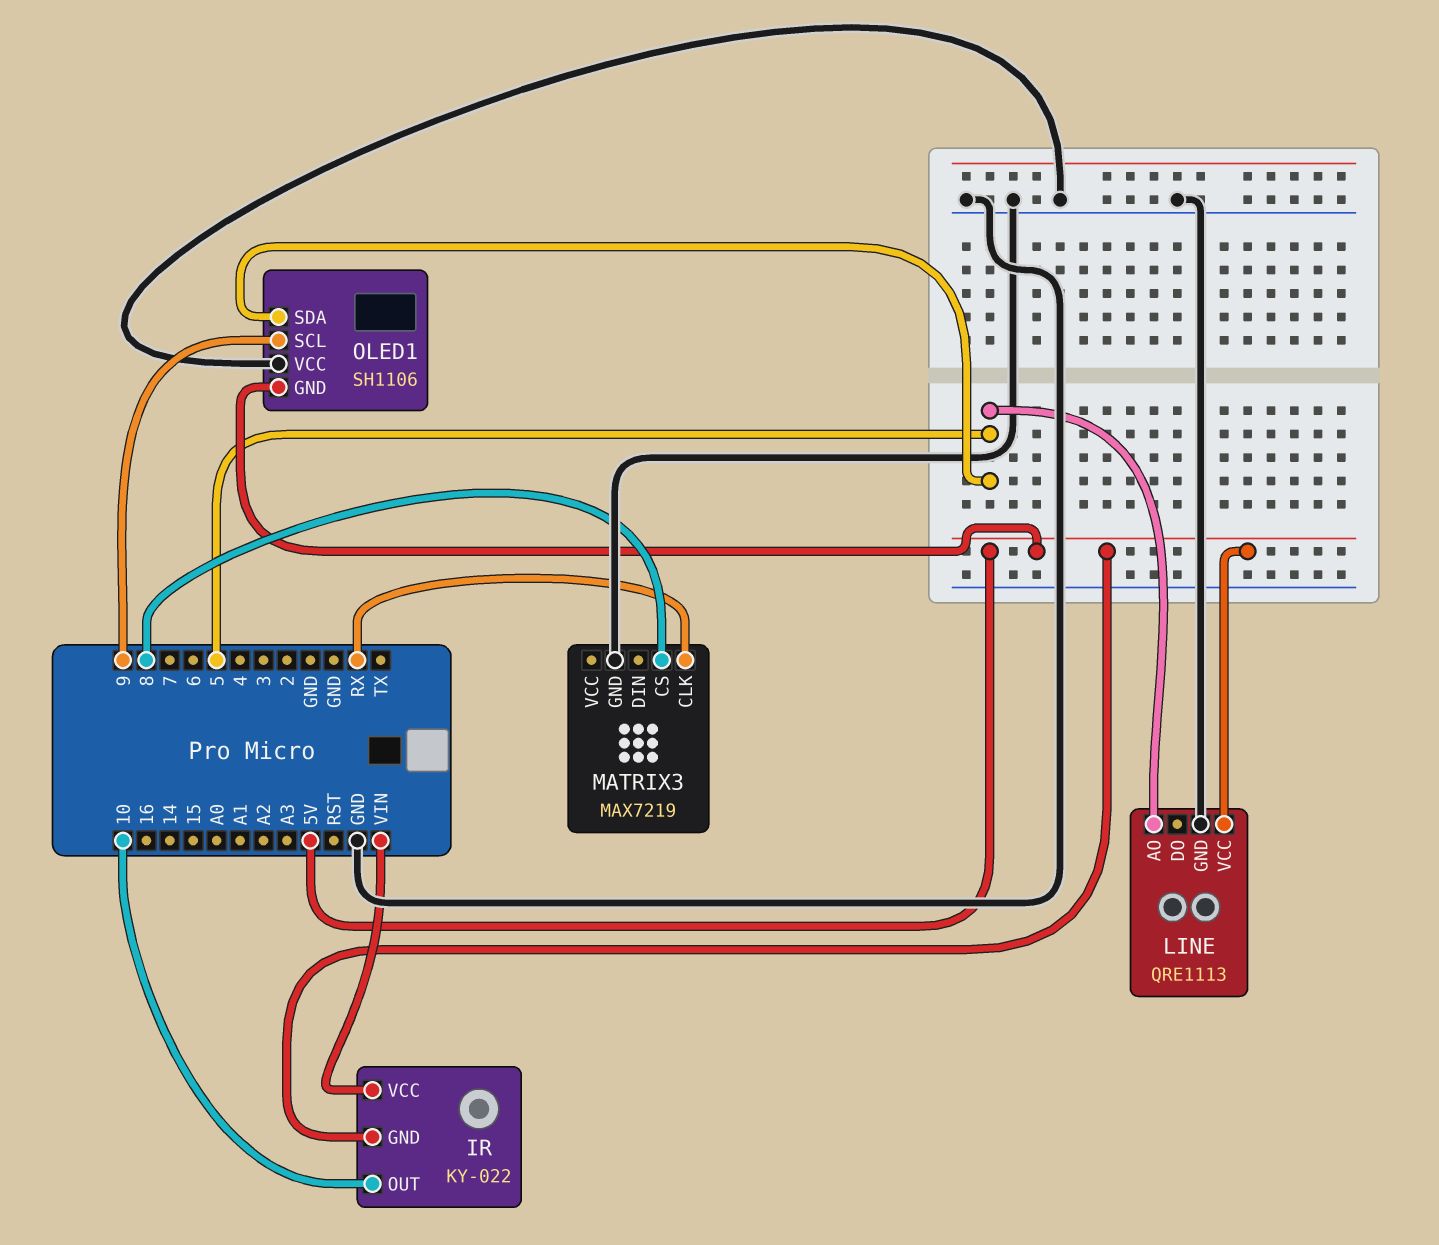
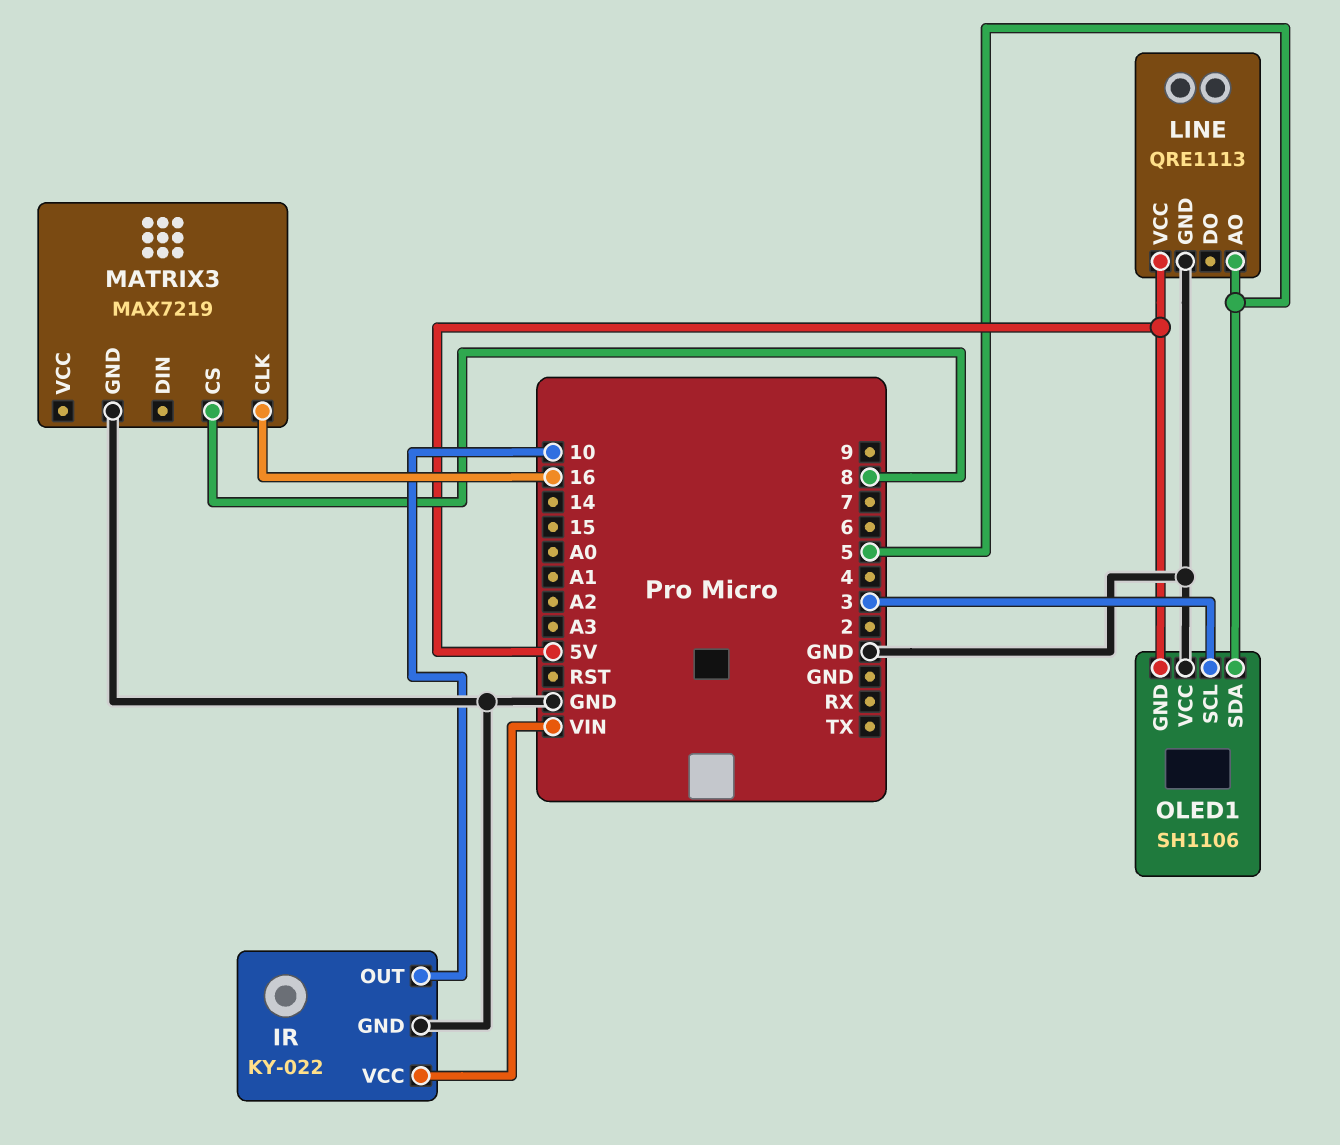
IR pin GND: 5V -> GND
MATRIX3 pin CLK: RX -> 16
OLED1 pin SCL: 9 -> 3

